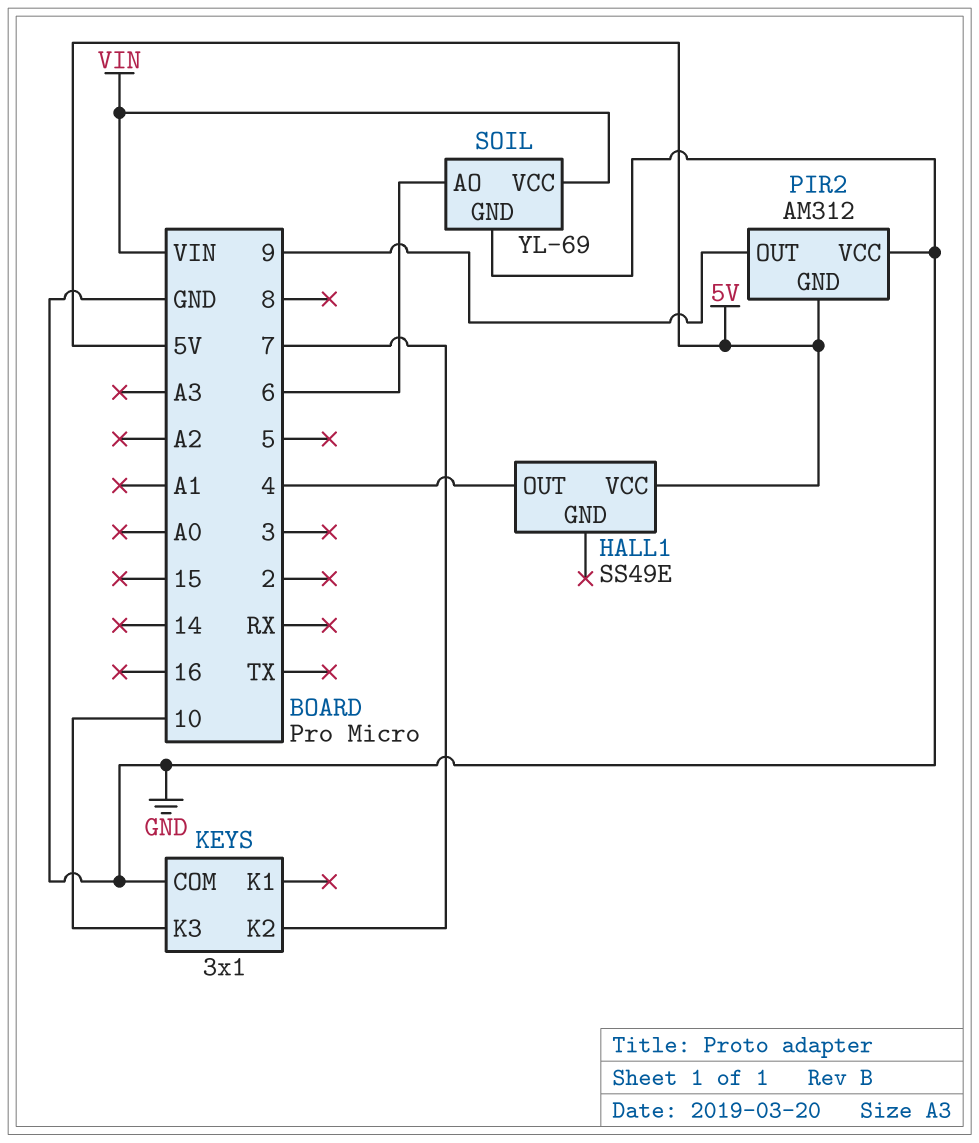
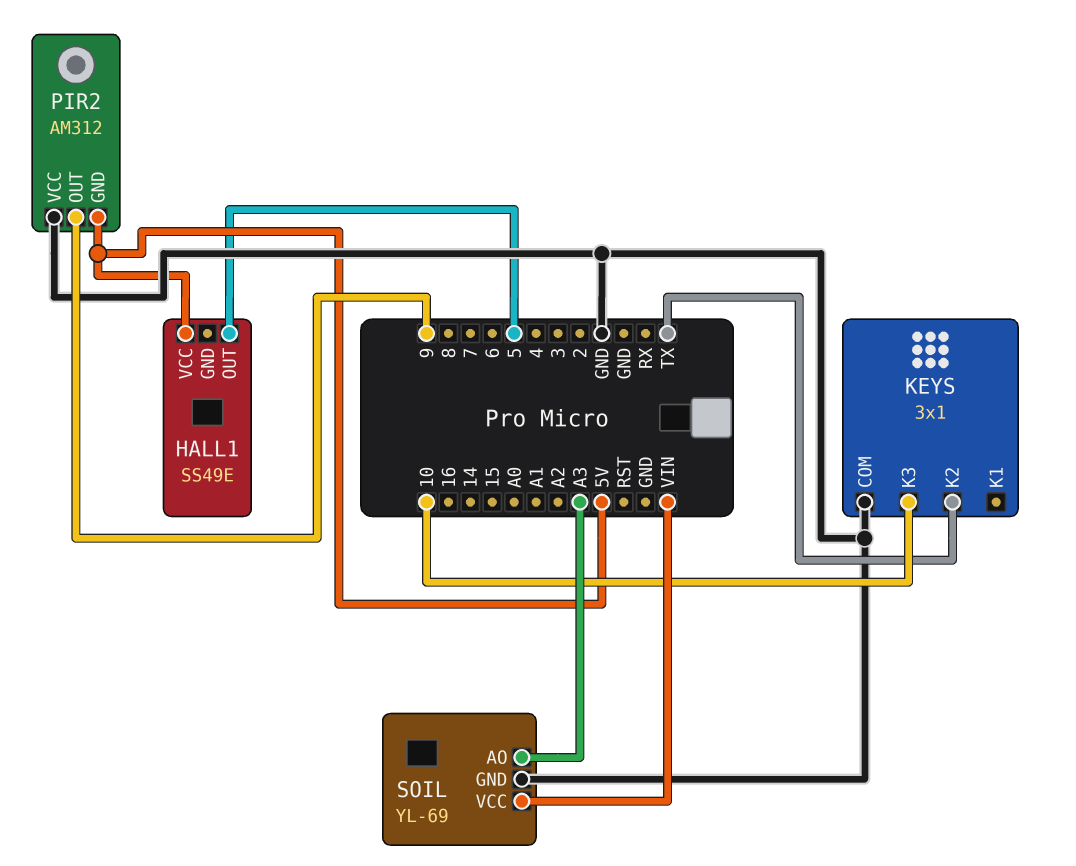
HALL1 pin OUT: 4 -> 5
KEYS pin K2: 7 -> TX
SOIL pin AO: 6 -> A3

